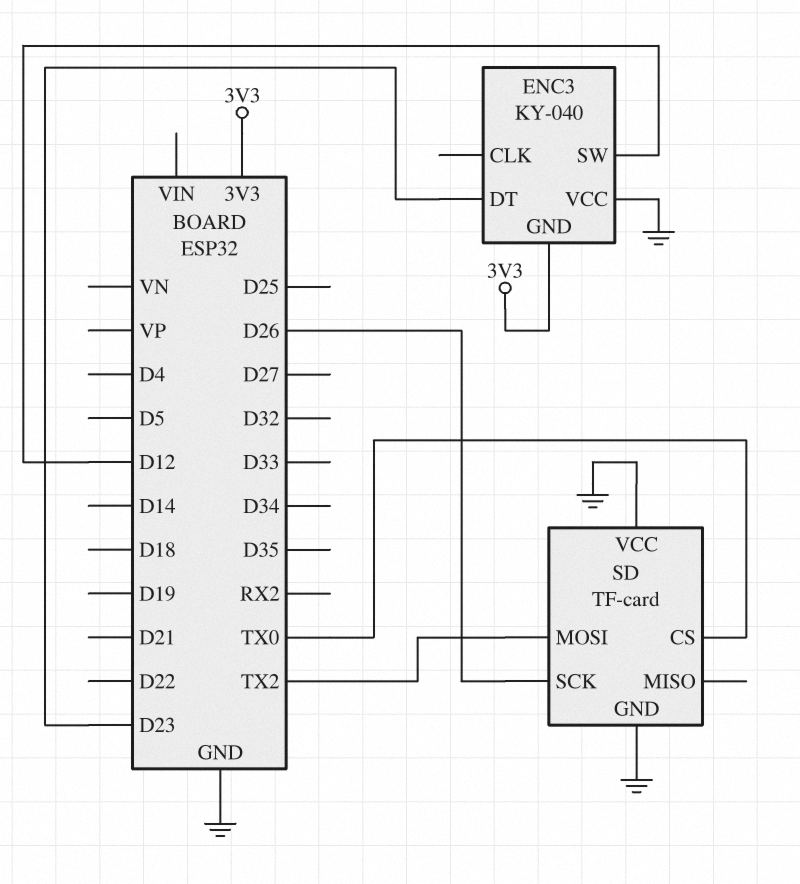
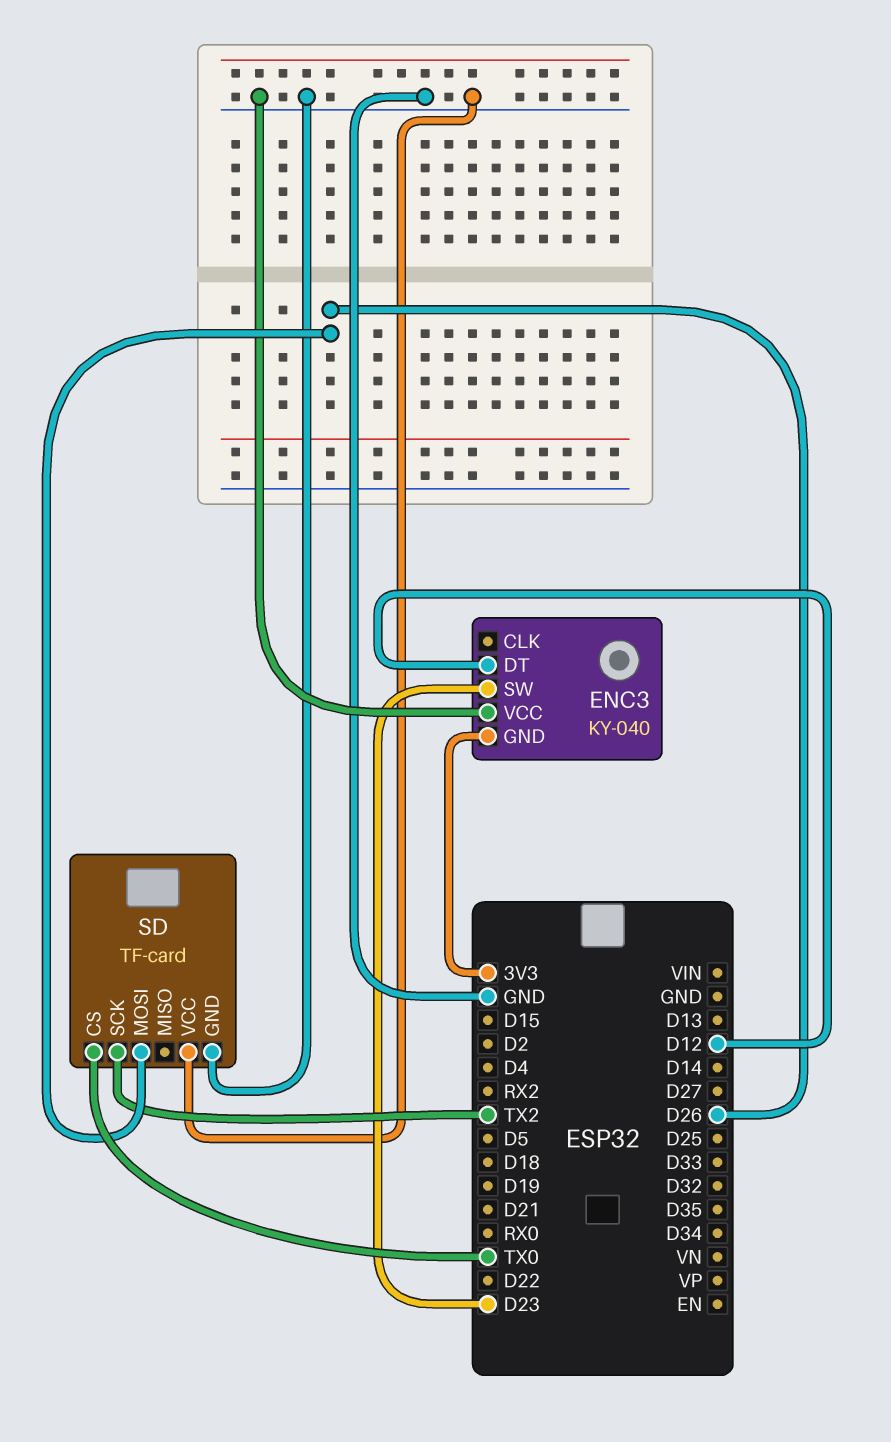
ENC3 pin DT: D23 -> D12
ENC3 pin SW: D12 -> D23
SD pin MOSI: TX2 -> D26
SD pin SCK: D26 -> TX2

